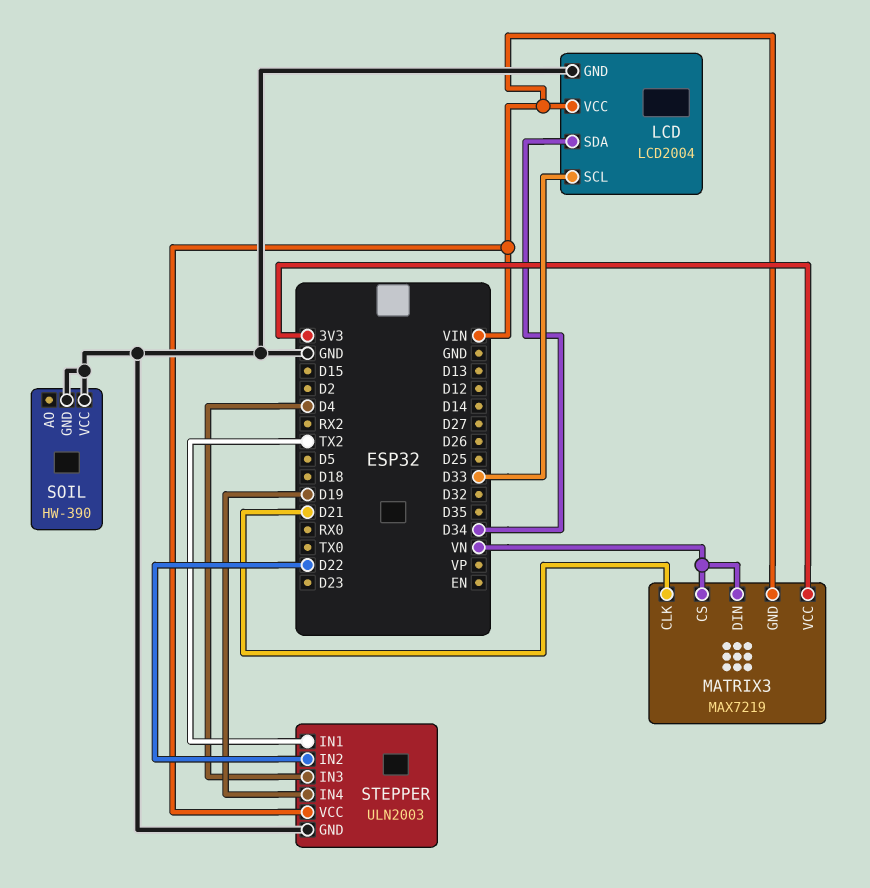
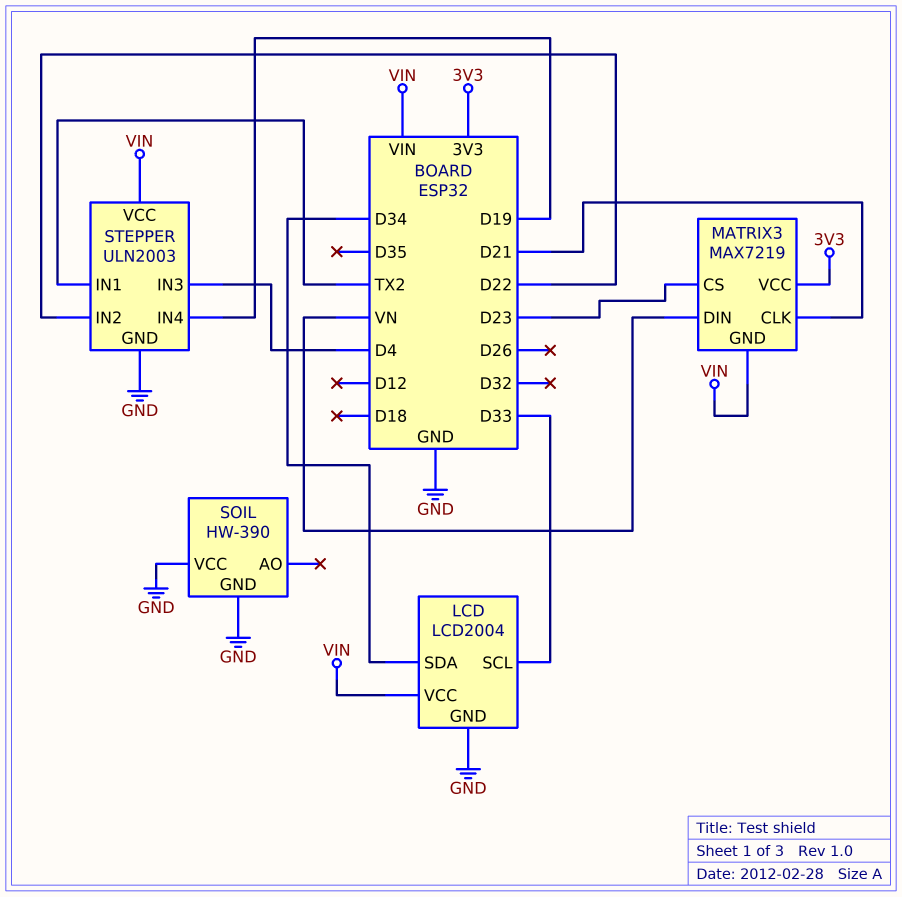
MATRIX3 pin CS: VN -> D23

